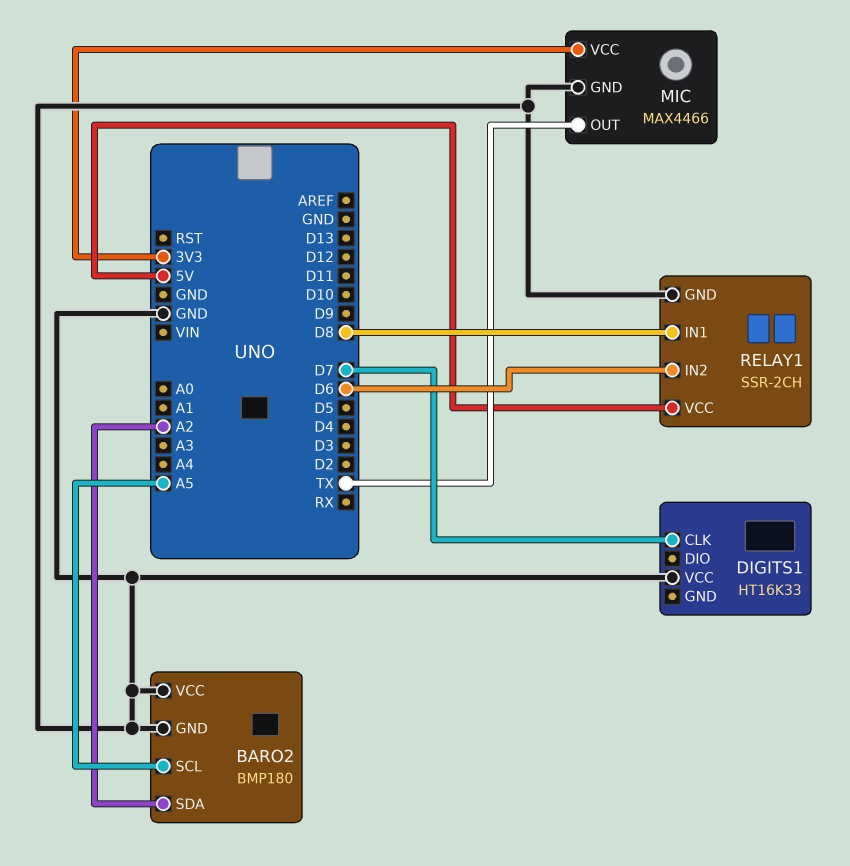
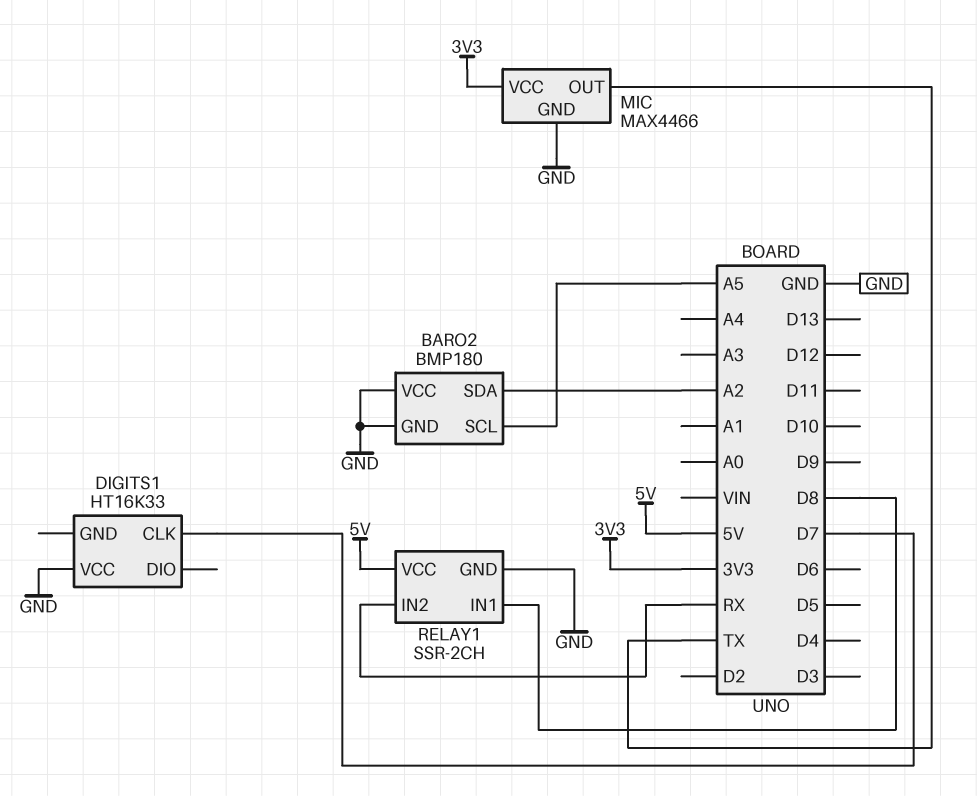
RELAY1 pin IN2: D6 -> RX

